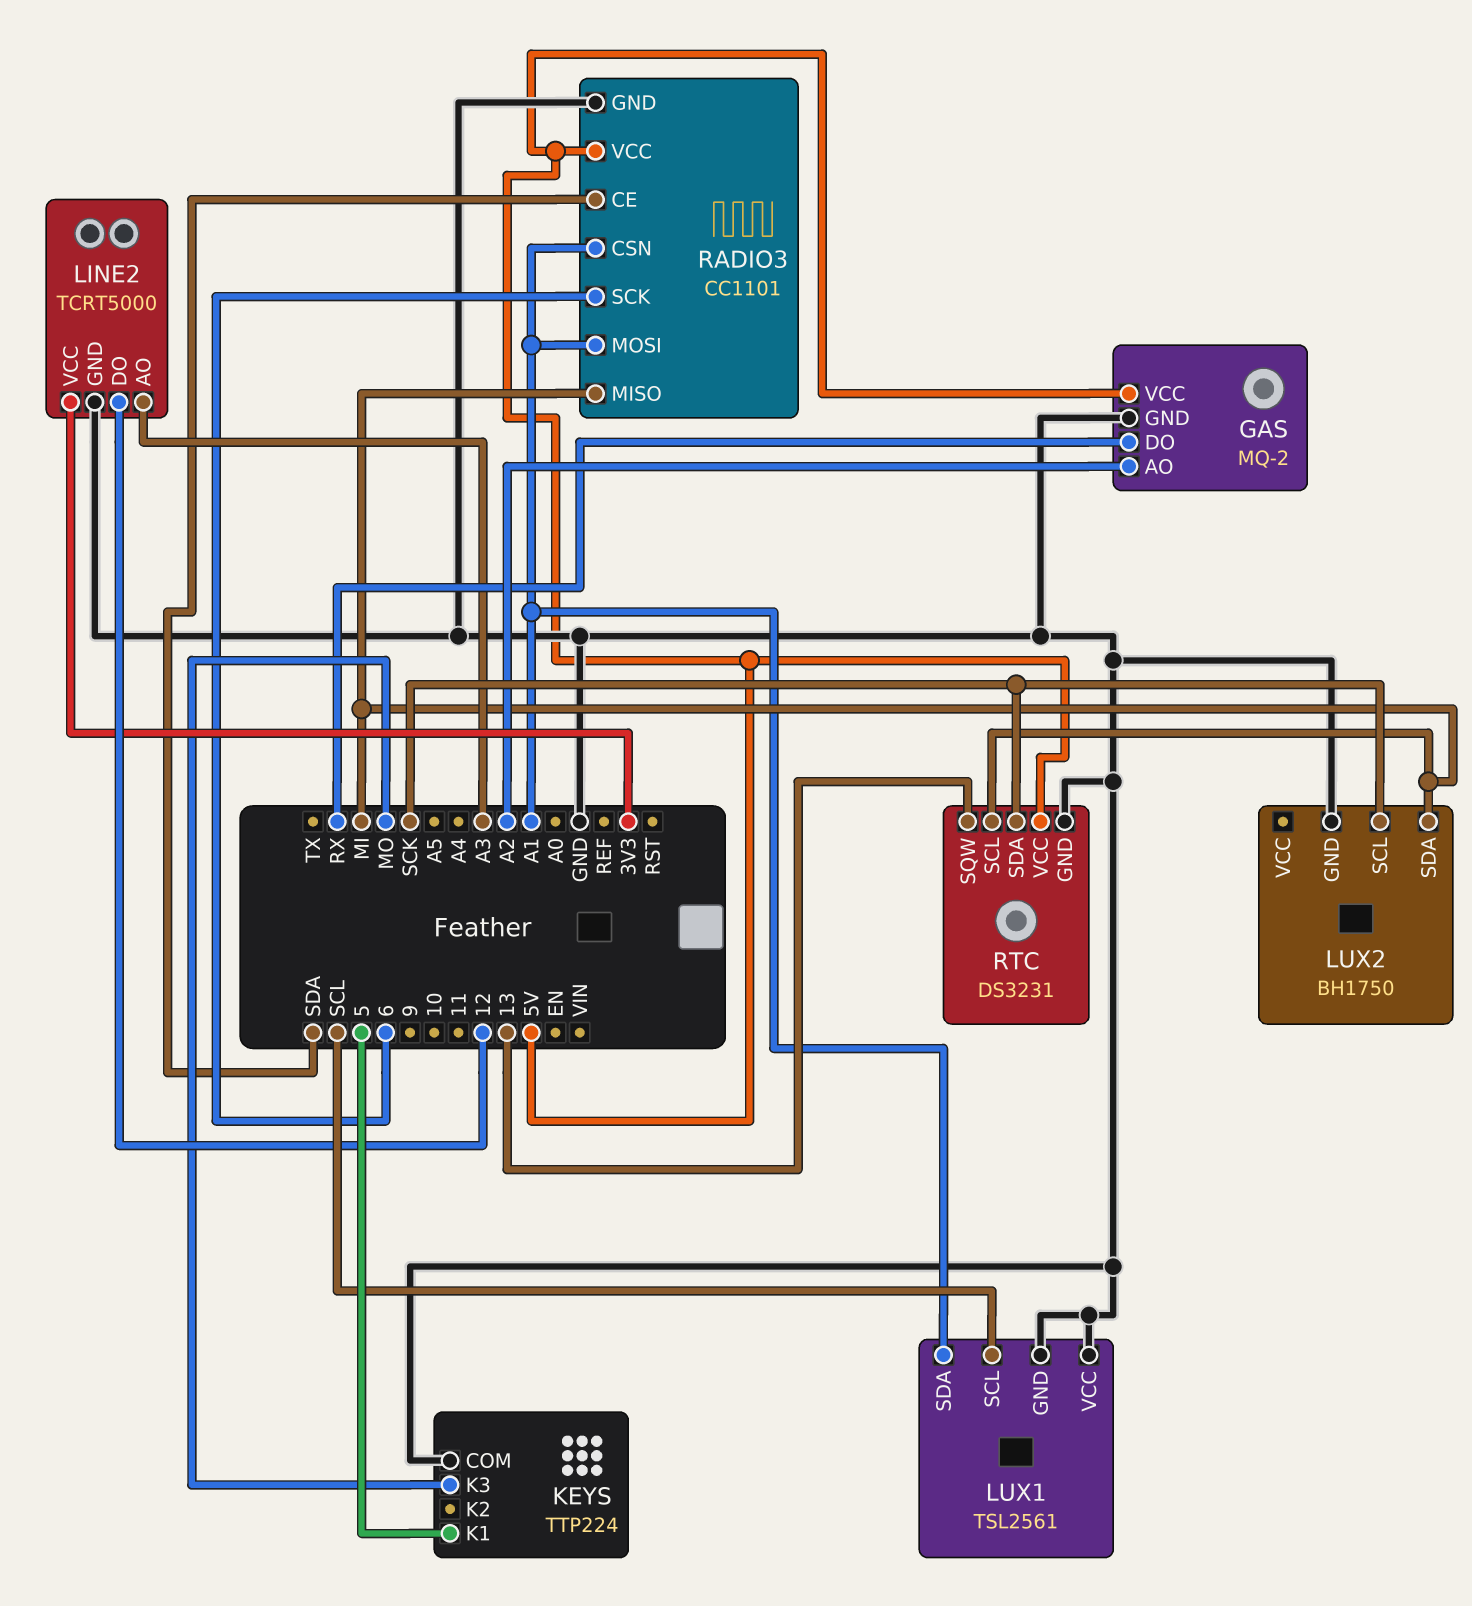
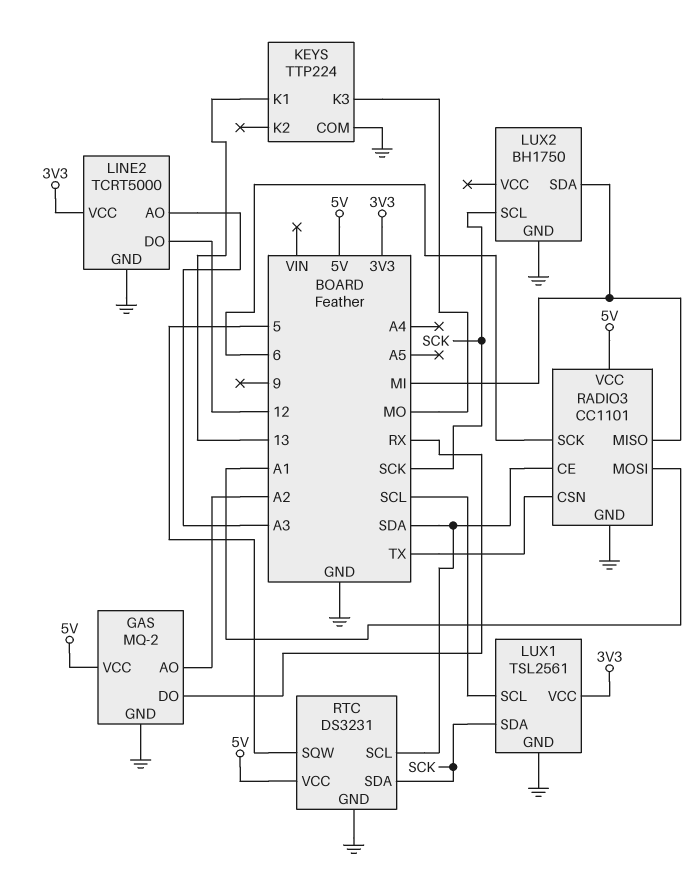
KEYS pin K1: 5 -> 13
LUX1 pin SDA: A1 -> SCK
LUX1 pin VCC: GND -> 3V3
RADIO3 pin CSN: A1 -> TX
RTC pin SCL: MI -> SDA
RTC pin SQW: 13 -> 5

